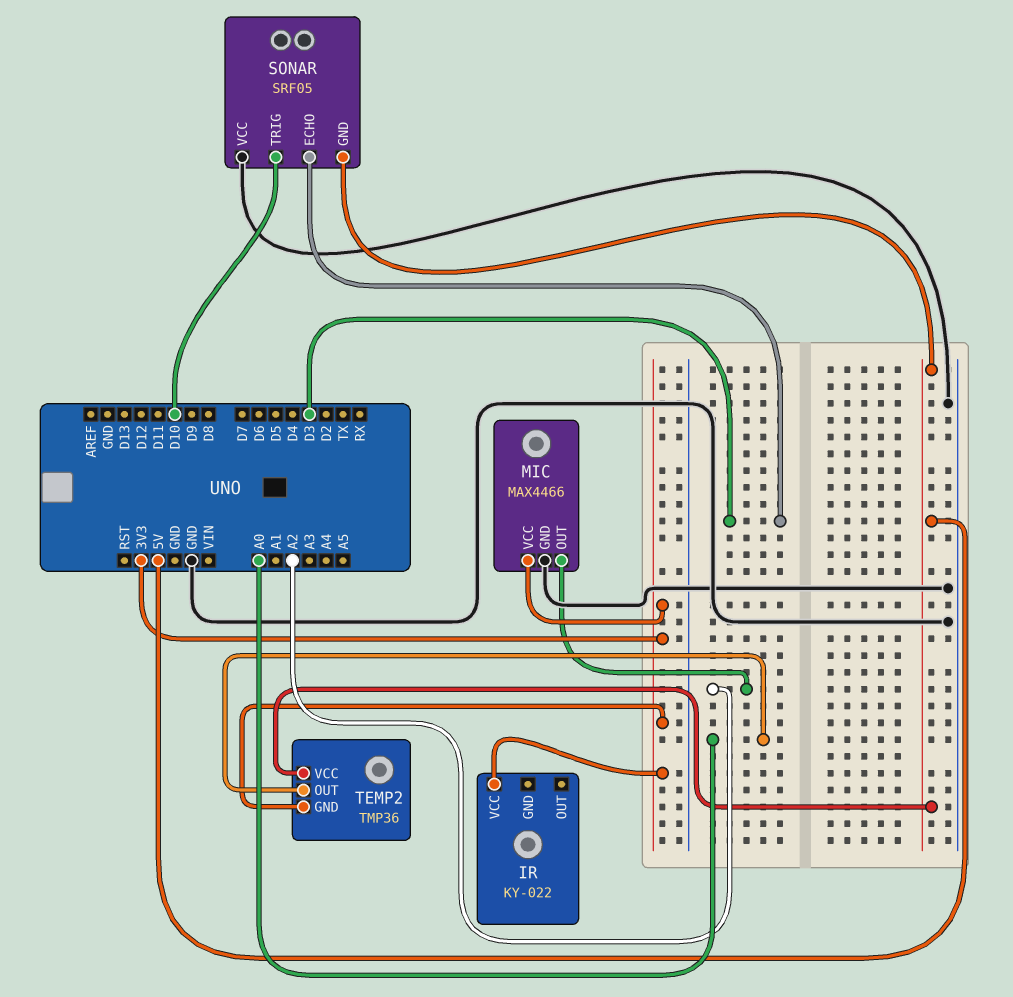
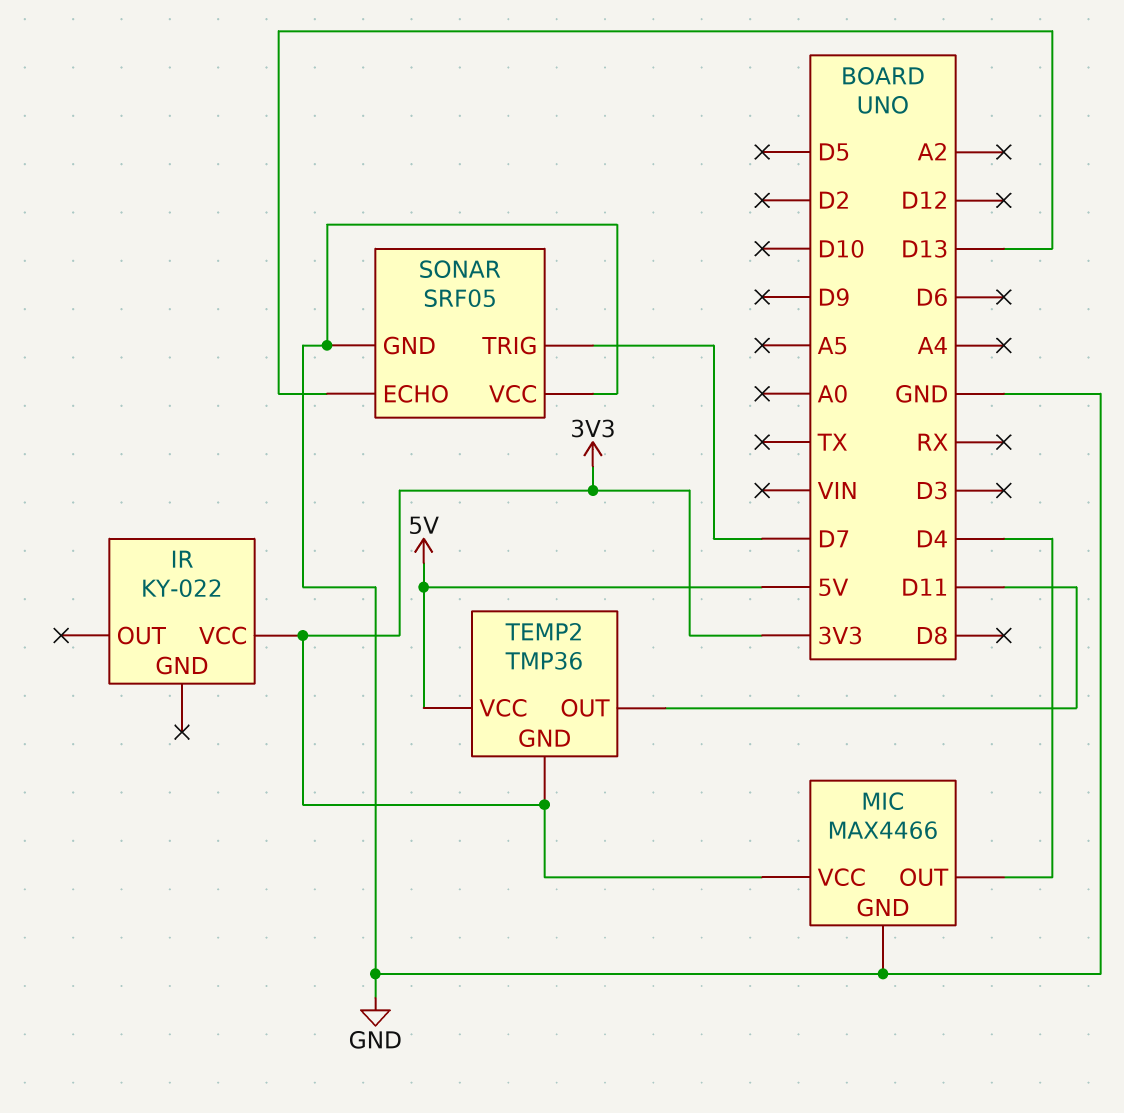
MIC pin OUT: A2 -> D4
SONAR pin ECHO: D3 -> D13
SONAR pin GND: 5V -> GND
SONAR pin TRIG: D10 -> D7
TEMP2 pin OUT: A0 -> D11

